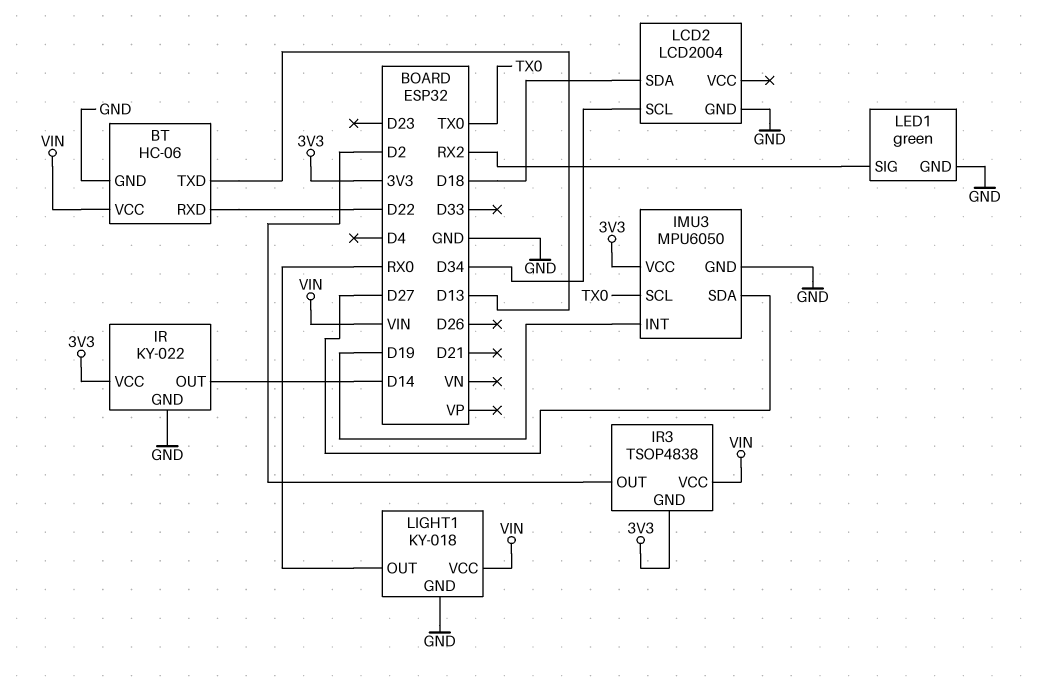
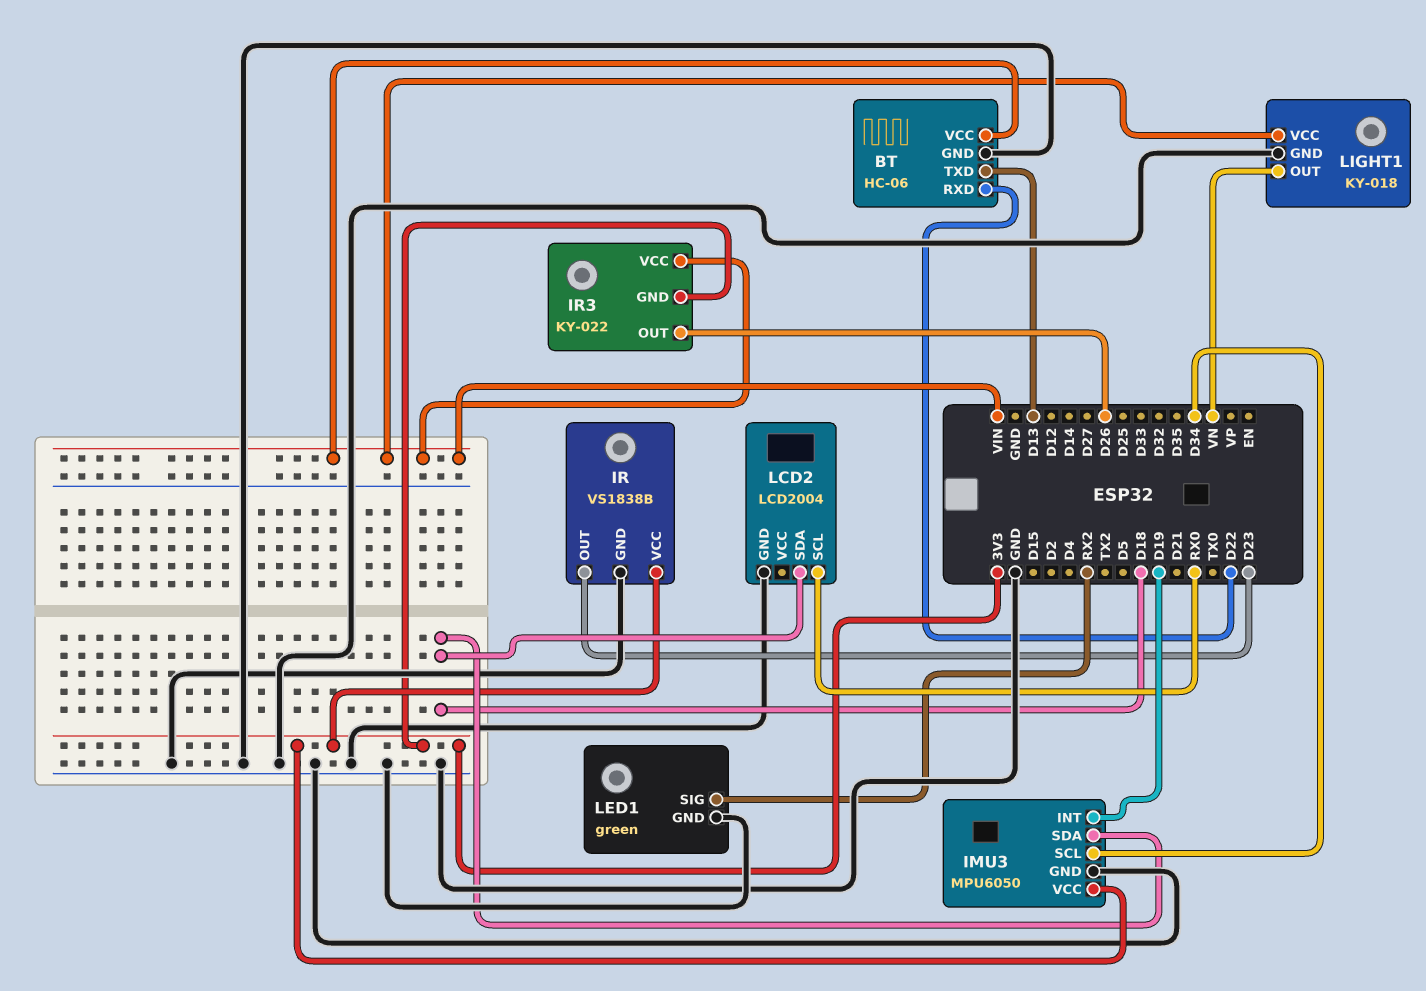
IMU3 pin SCL: TX0 -> D34
IMU3 pin SDA: D27 -> D18
IR: KY-022 -> VS1838B
IR pin OUT: D14 -> D23
IR3: TSOP4838 -> KY-022
IR3 pin OUT: D2 -> D26
LCD2 pin SCL: D34 -> RX0
LIGHT1 pin OUT: RX0 -> VN

